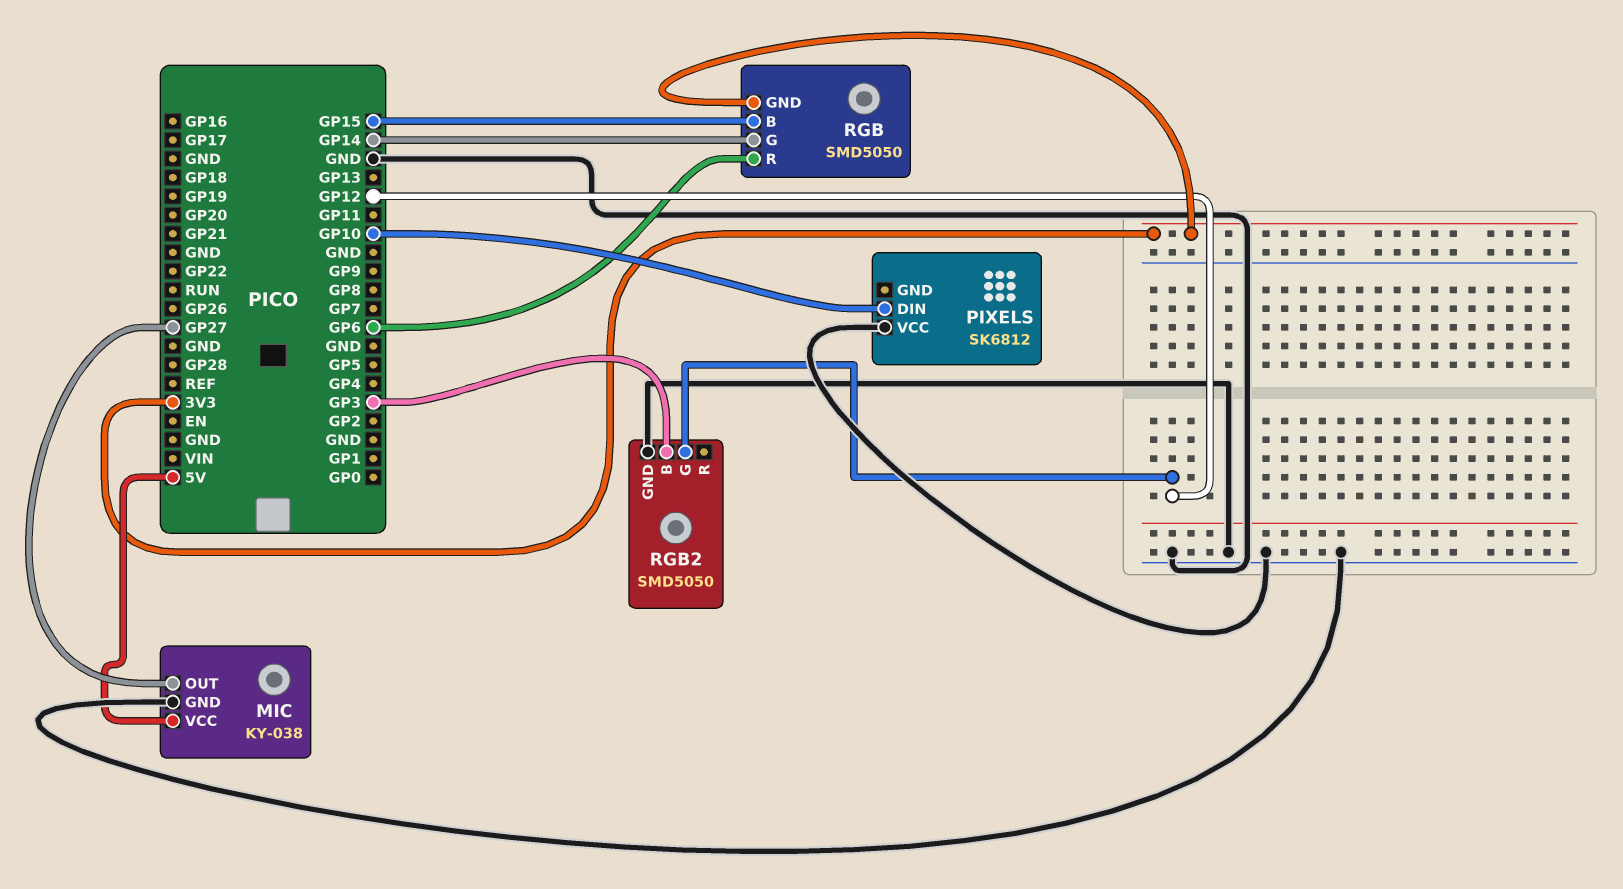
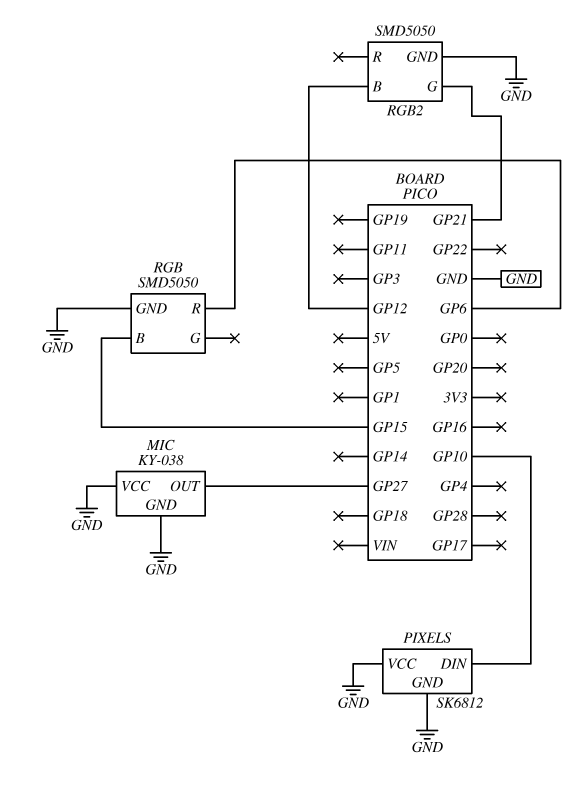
MIC pin VCC: 5V -> GND
PIXELS pin GND: none -> GND
RGB pin G: GP14 -> none
RGB pin GND: 3V3 -> GND
RGB2 pin B: GP3 -> GP12
RGB2 pin G: GP12 -> GP21

